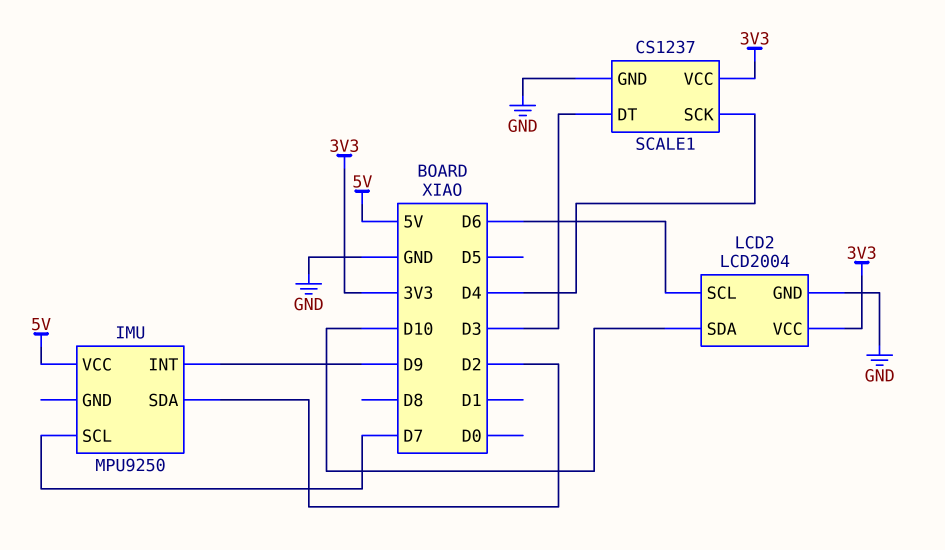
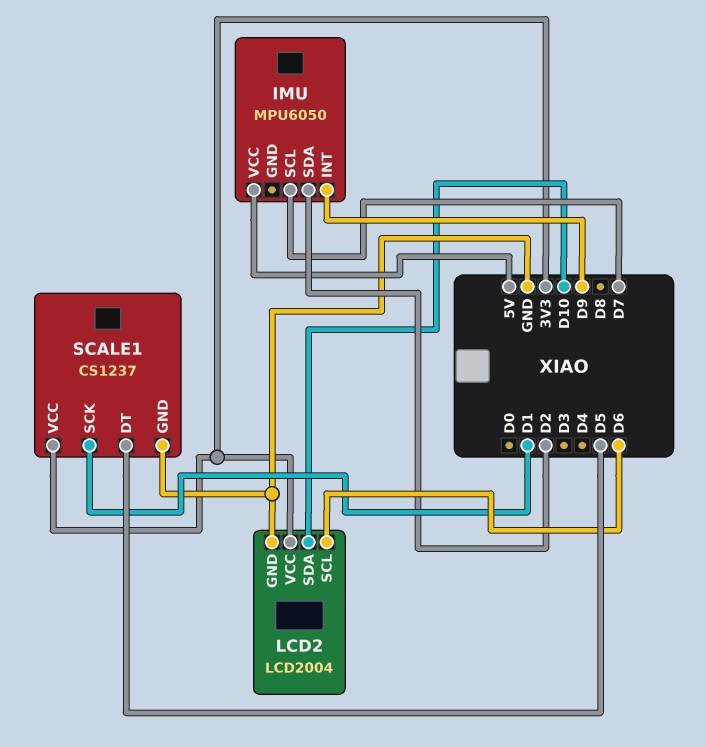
IMU: MPU9250 -> MPU6050
SCALE1 pin DT: D3 -> D5
SCALE1 pin SCK: D4 -> D1

